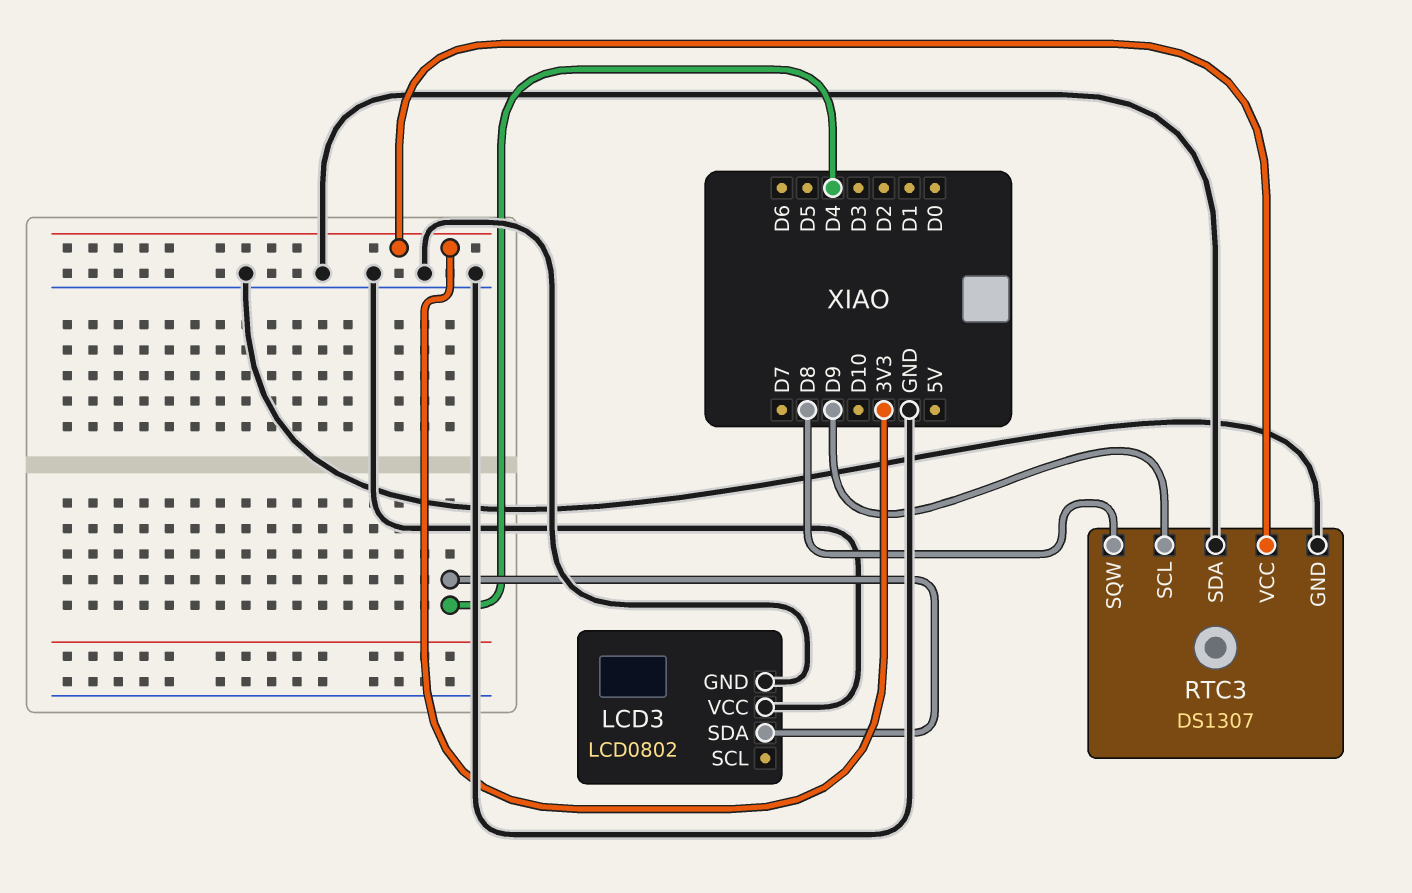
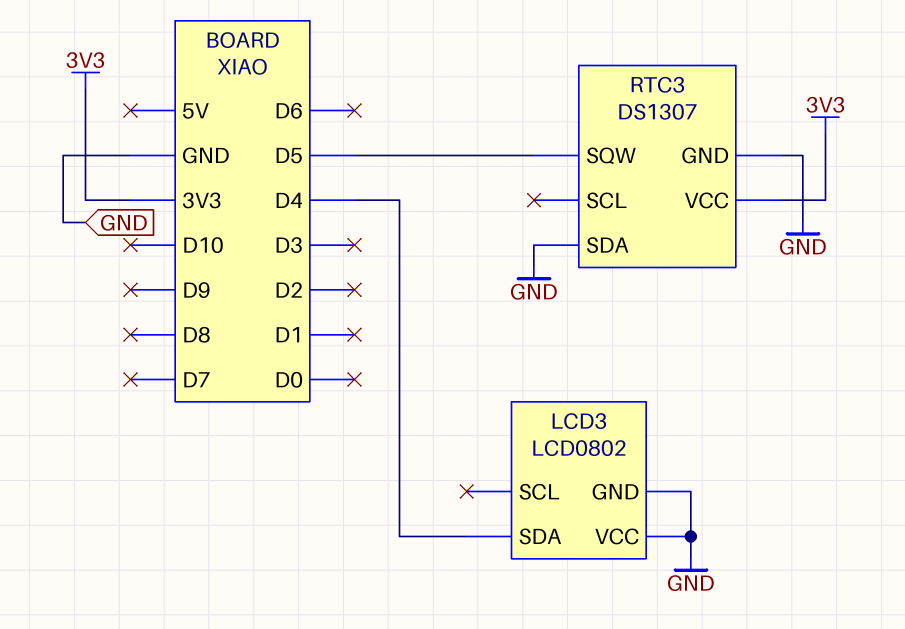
RTC3 pin SCL: D9 -> none
RTC3 pin SQW: D8 -> D5

